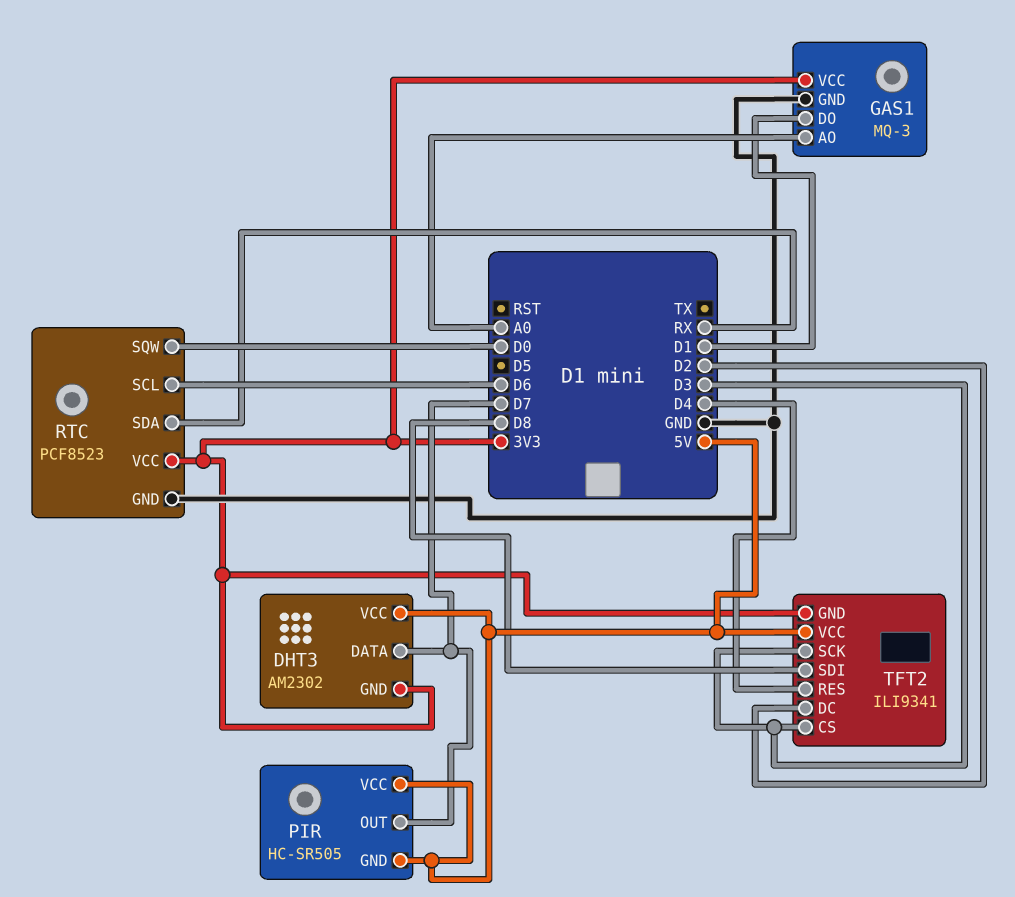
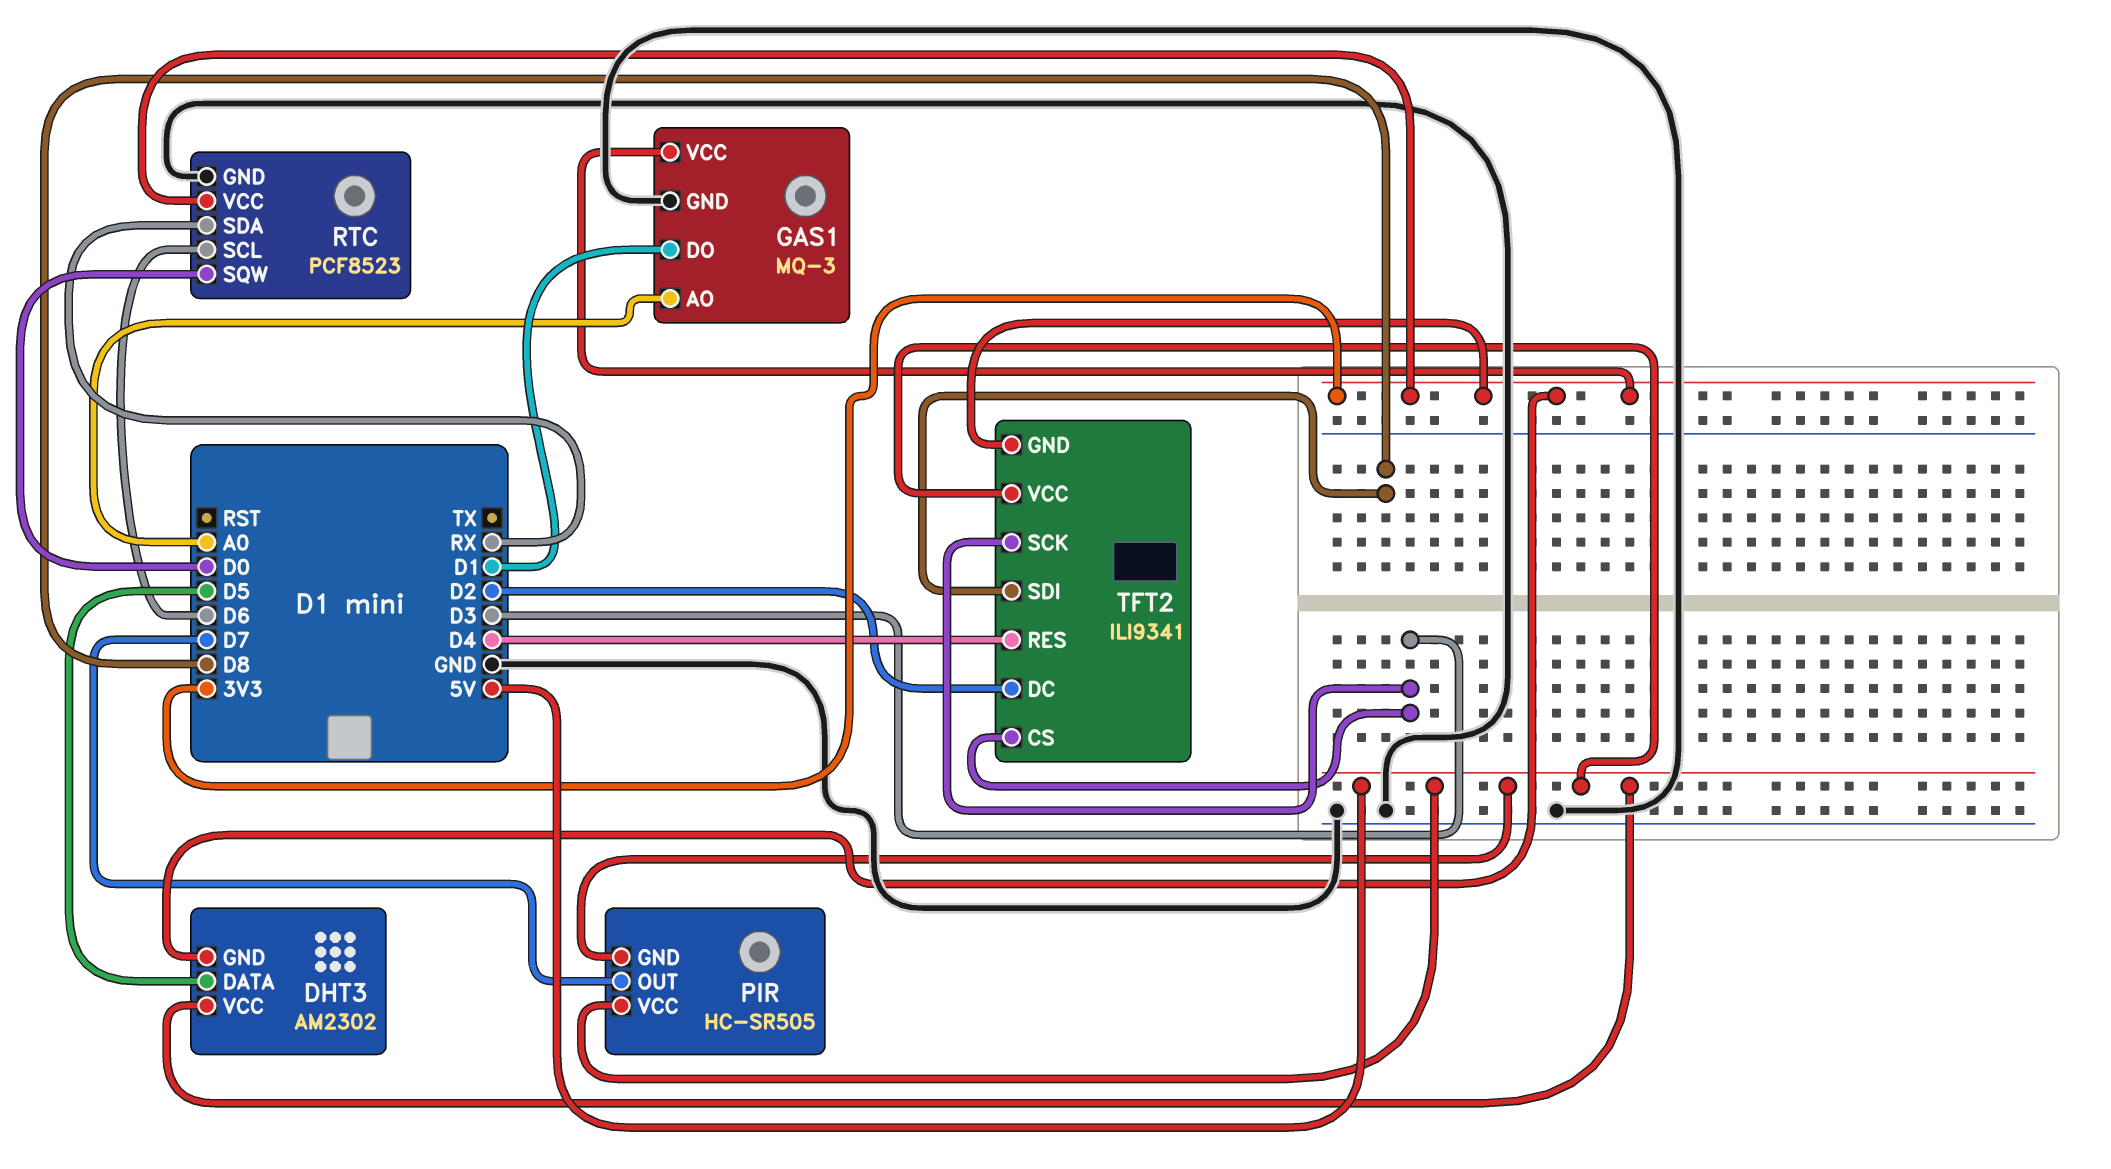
DHT3 pin DATA: D7 -> D5

